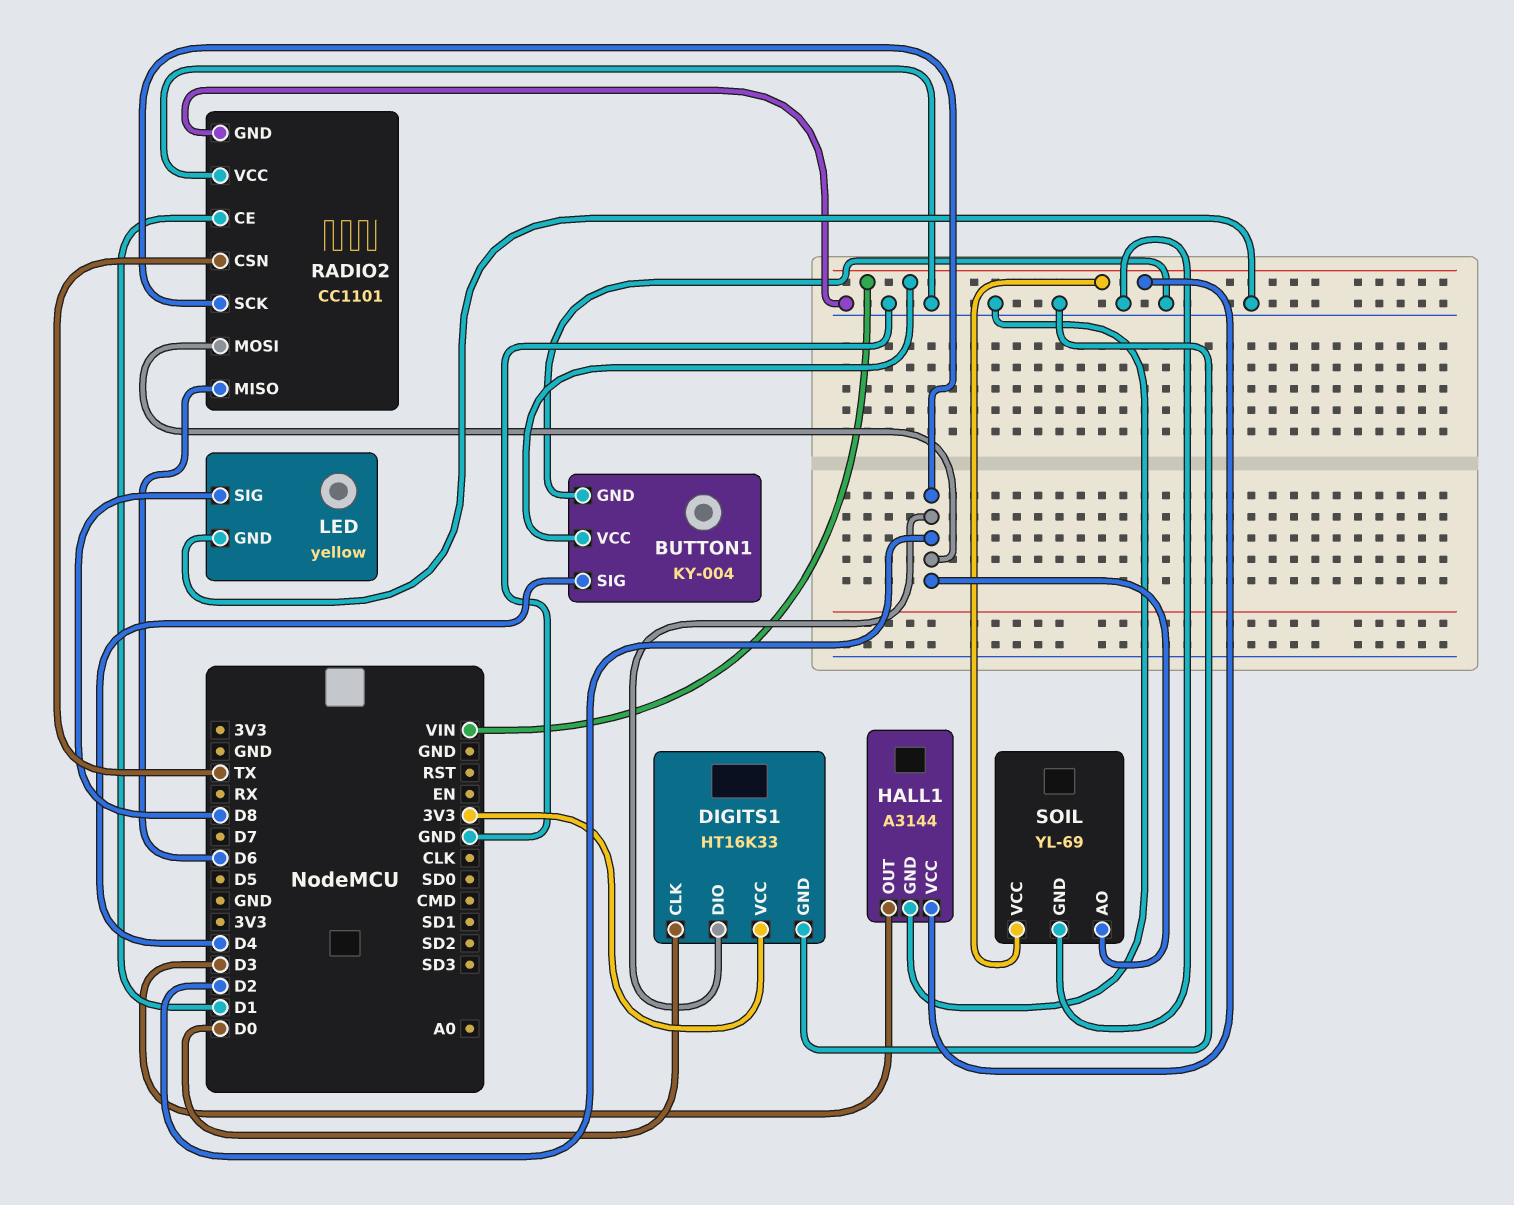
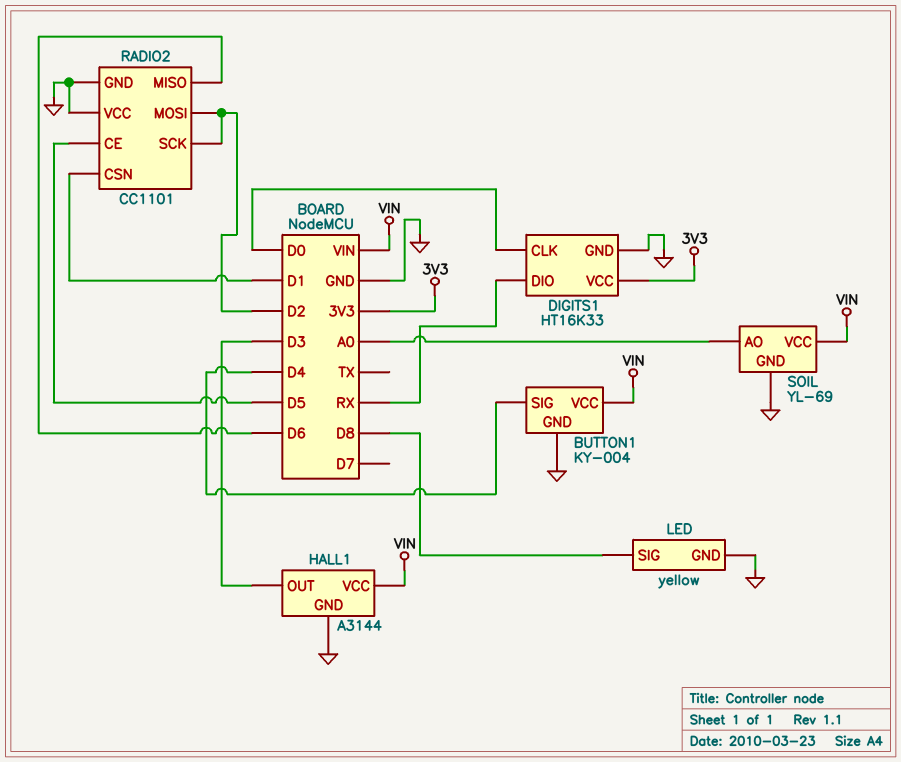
DIGITS1 pin DIO: D2 -> RX
RADIO2 pin CE: D1 -> D5
RADIO2 pin CSN: TX -> D1
SOIL pin AO: D2 -> A0

